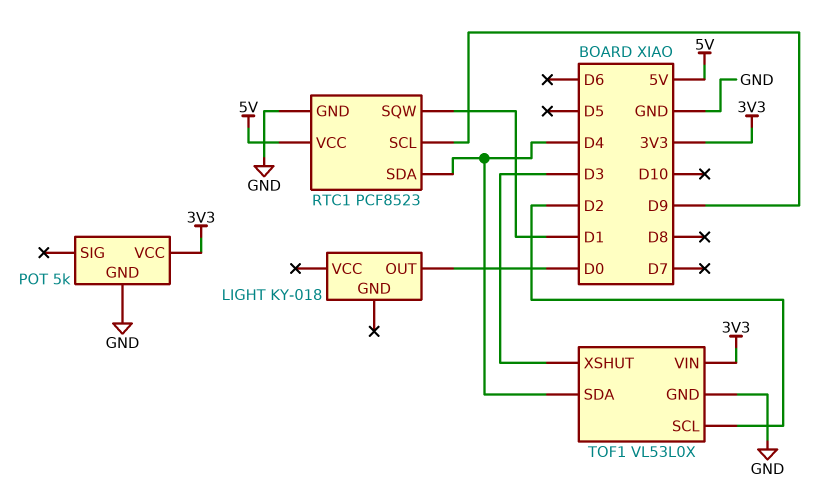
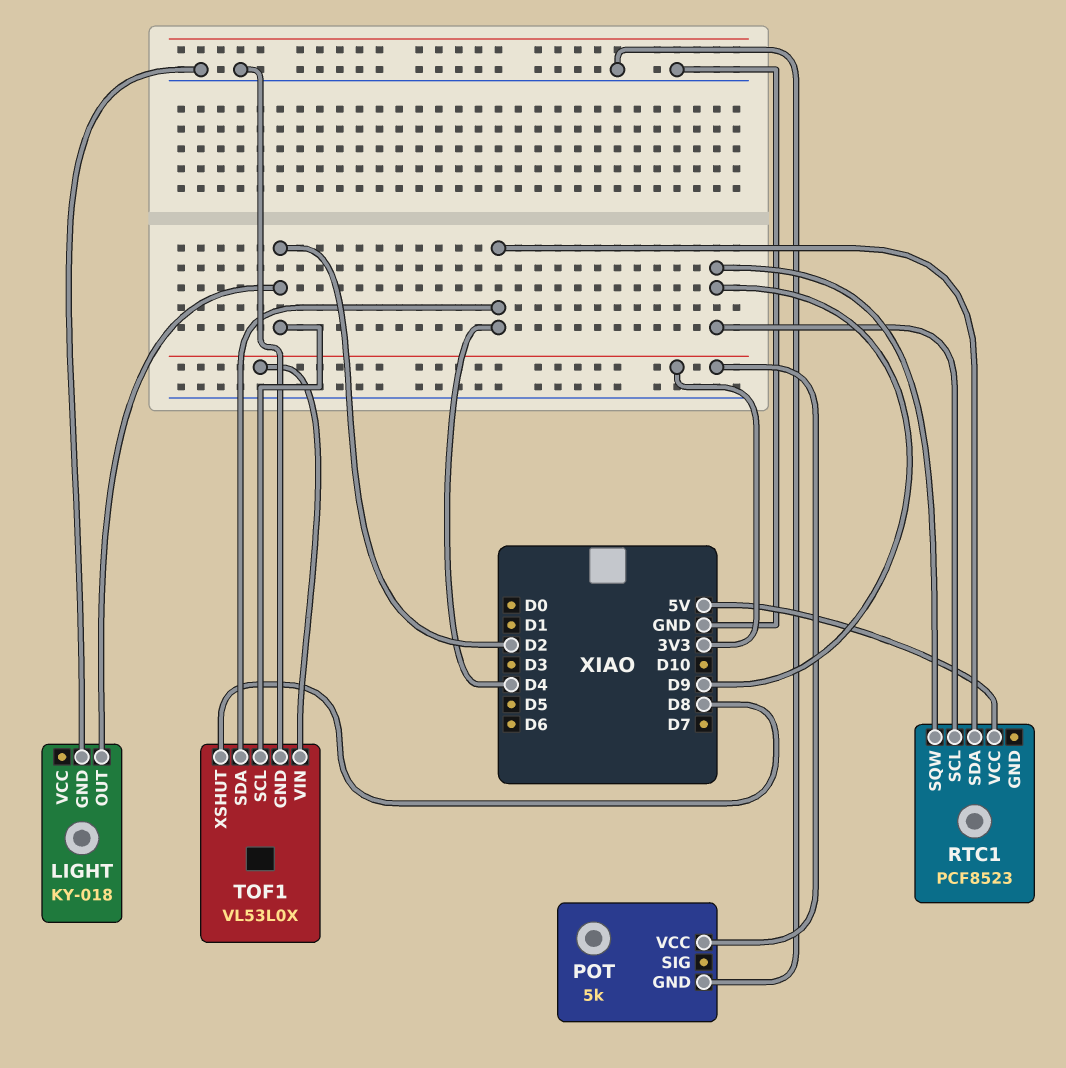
LIGHT pin GND: none -> GND
LIGHT pin OUT: D0 -> D2
RTC1 pin GND: GND -> none
RTC1 pin SQW: D1 -> D9
TOF1 pin XSHUT: D3 -> D8

